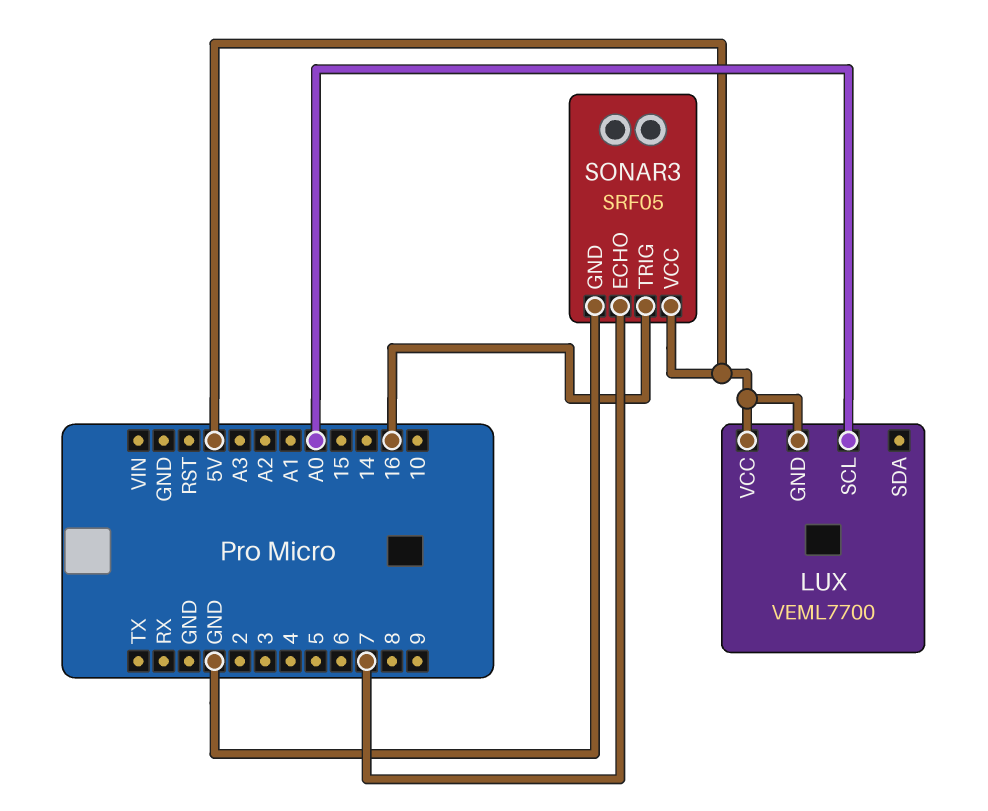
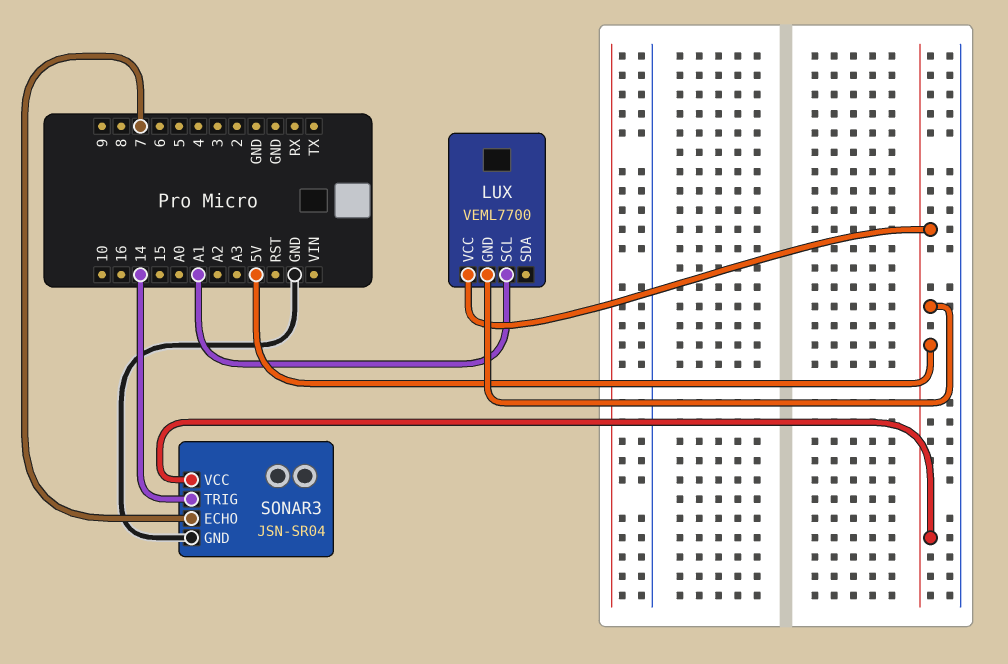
LUX pin SCL: A0 -> A1
SONAR3: SRF05 -> JSN-SR04
SONAR3 pin TRIG: 16 -> 14

